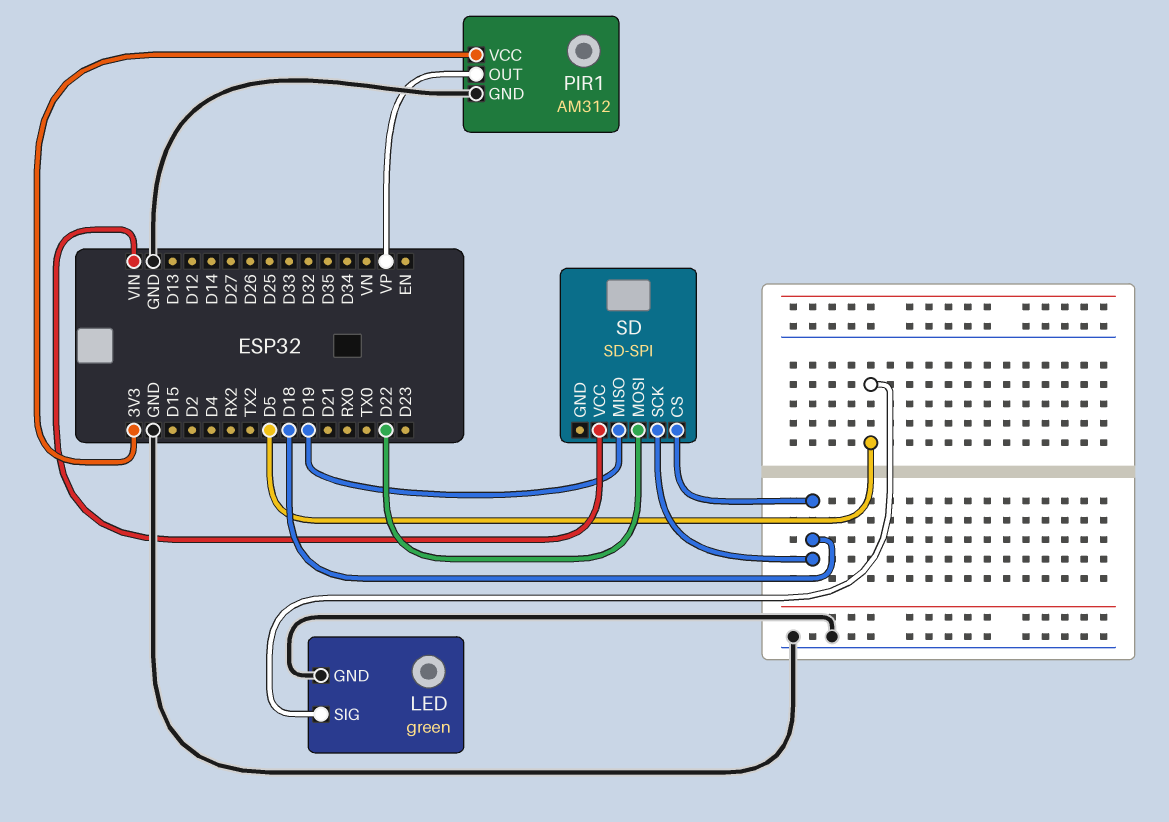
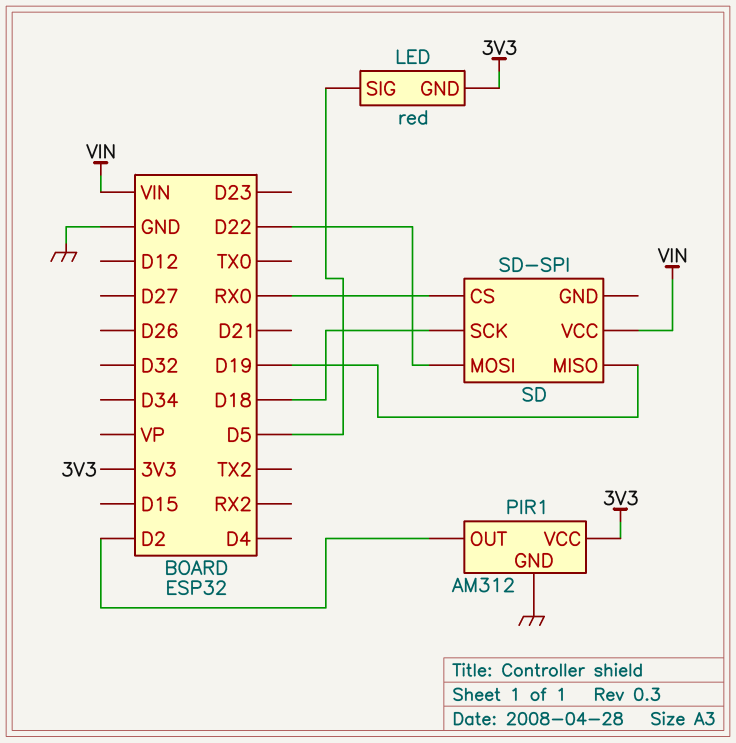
LED: green -> red
LED pin GND: GND -> 3V3
PIR1 pin OUT: VP -> D2
SD pin CS: D18 -> RX0

